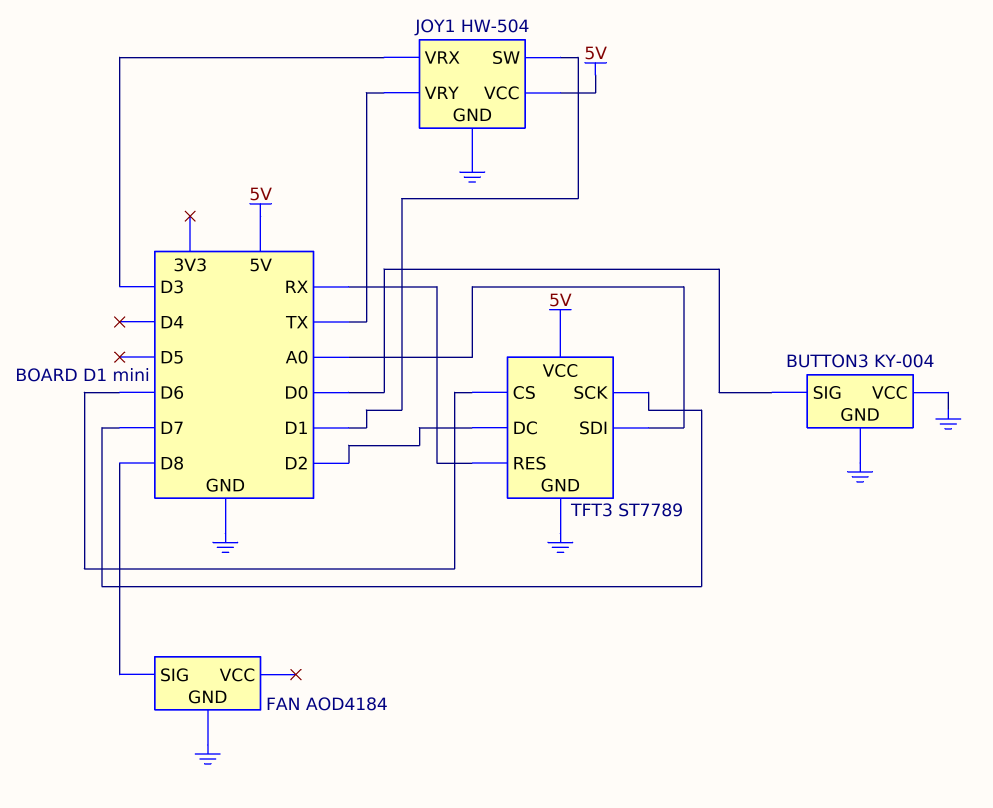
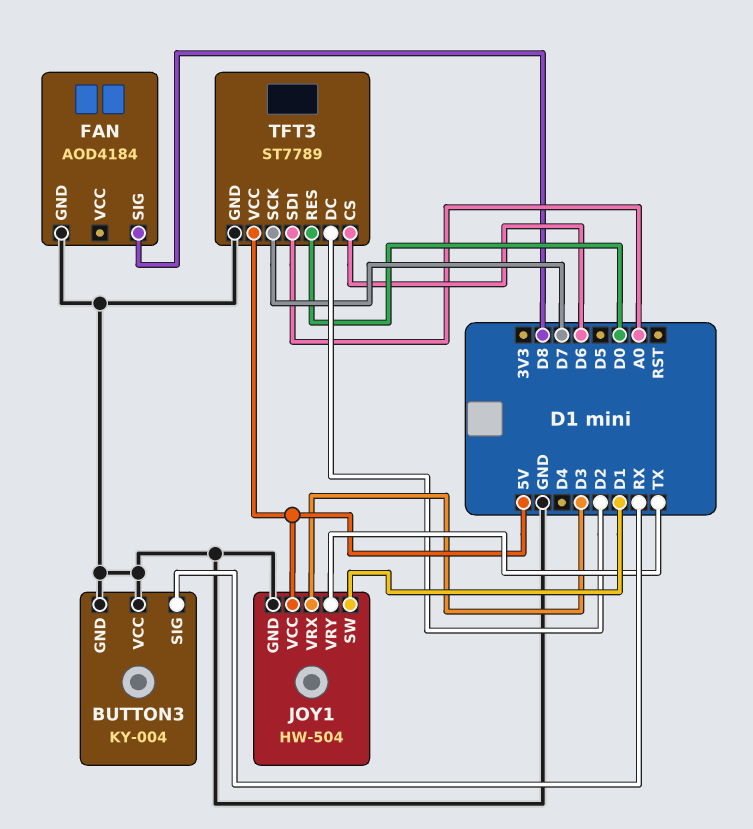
BUTTON3 pin SIG: D0 -> RX
TFT3 pin RES: RX -> D0

